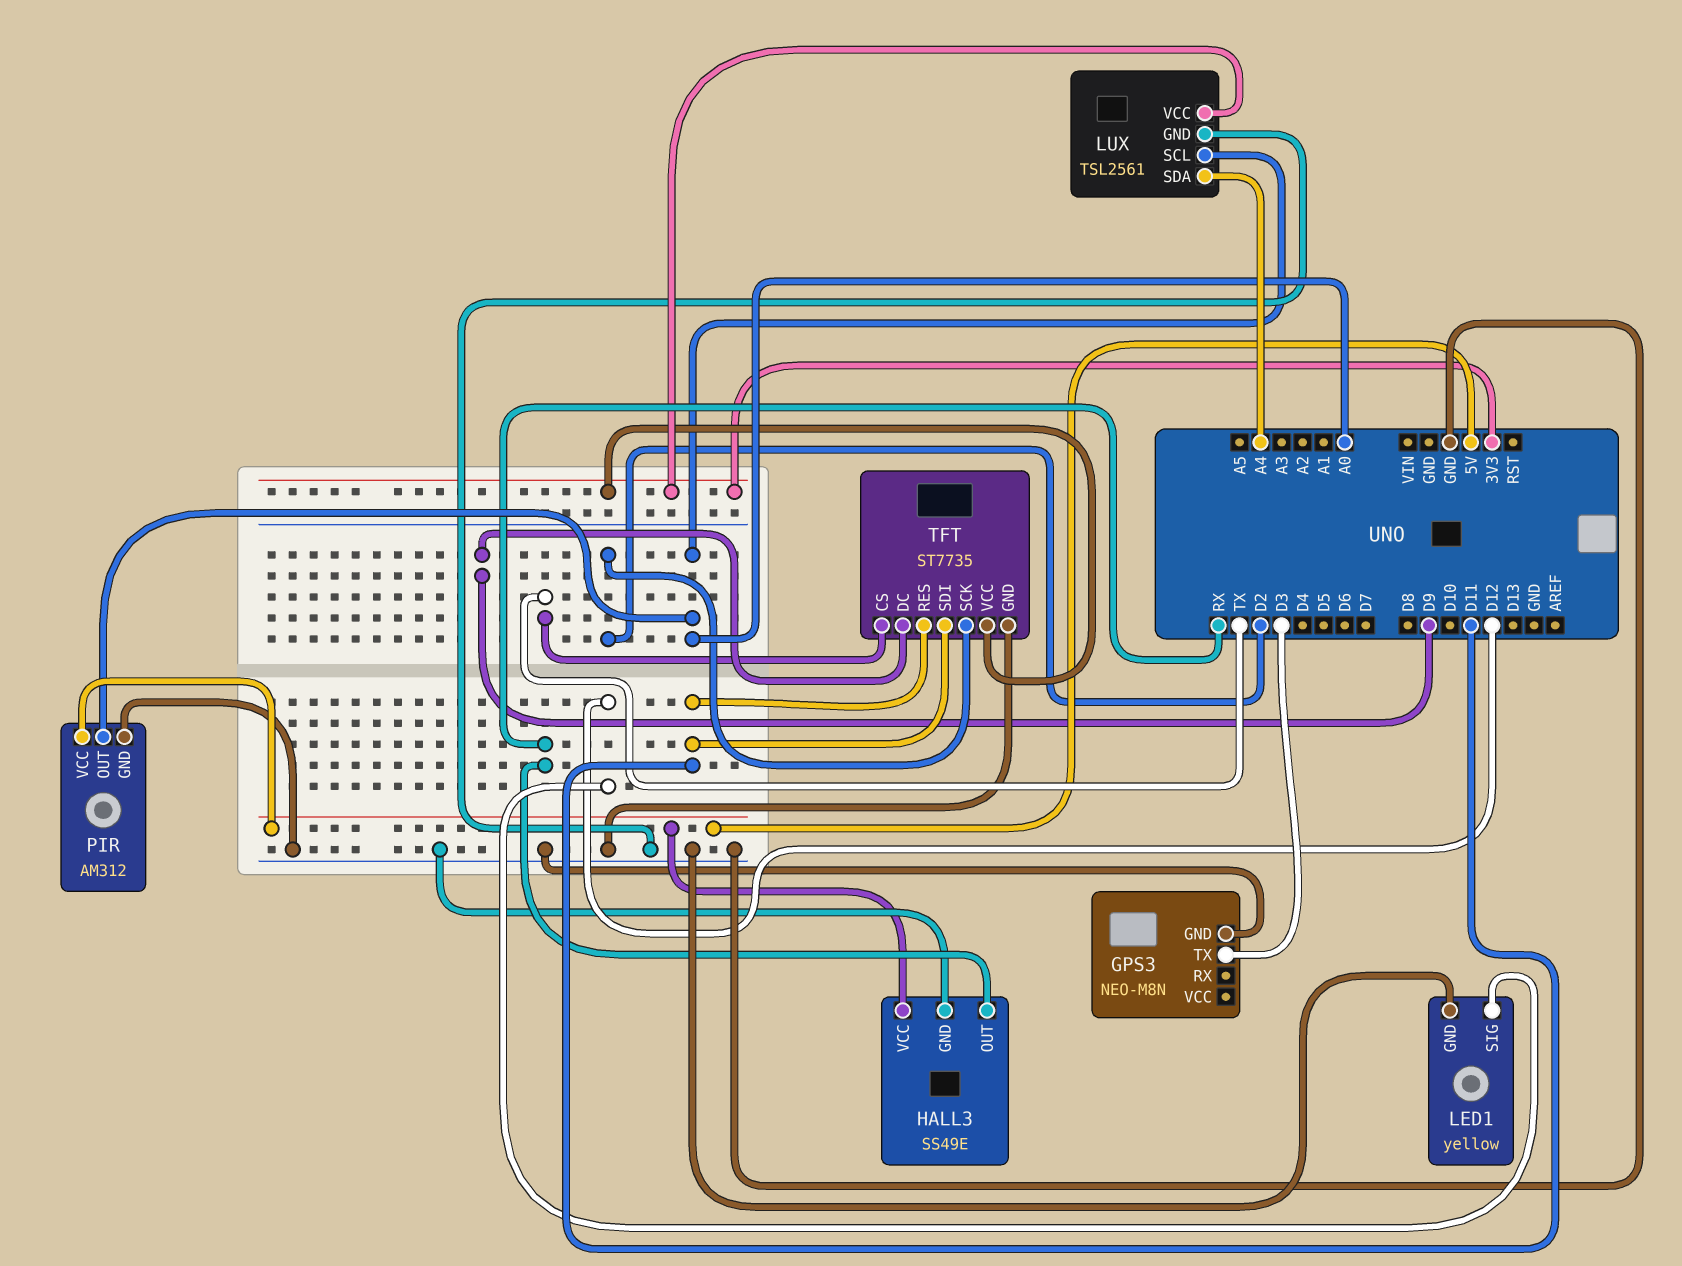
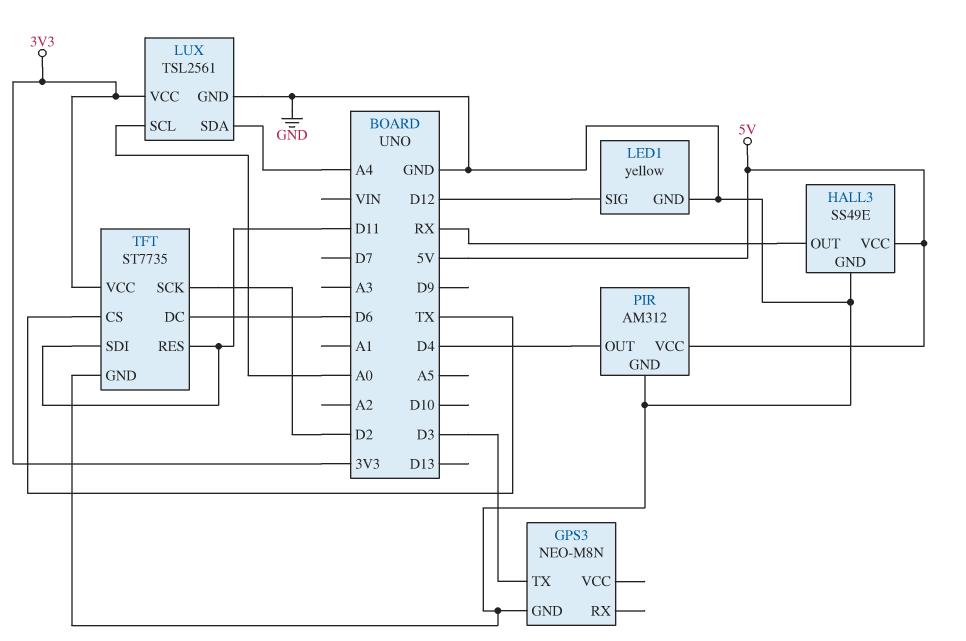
PIR pin OUT: A0 -> D4
TFT pin DC: D9 -> D6

